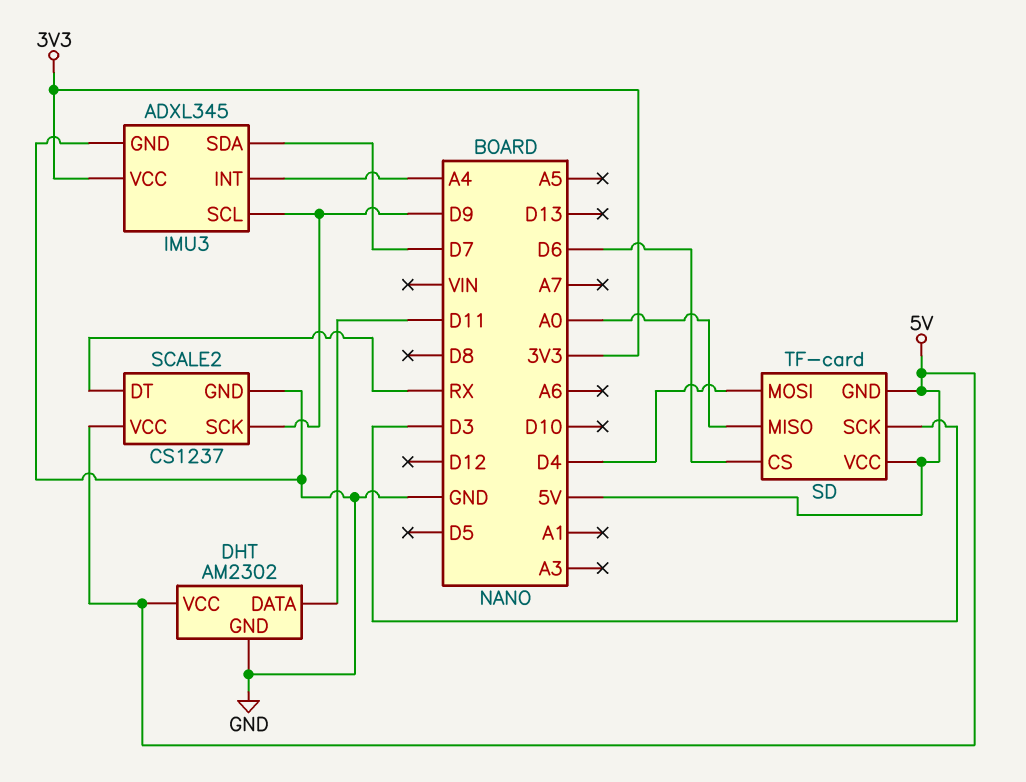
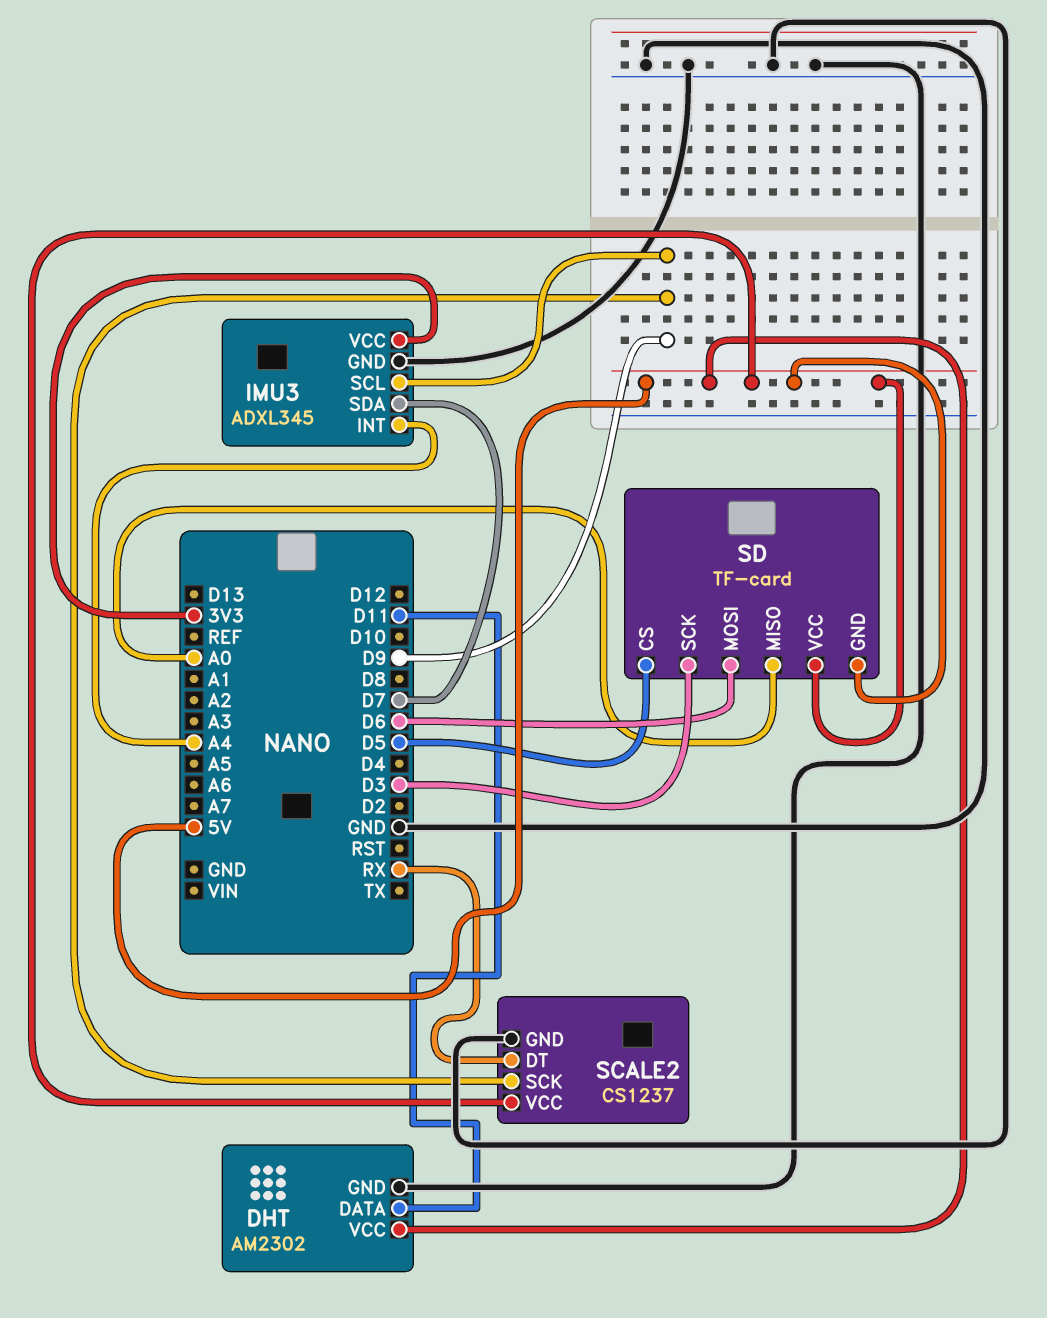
SD pin CS: D6 -> D5
SD pin MOSI: D4 -> D6

